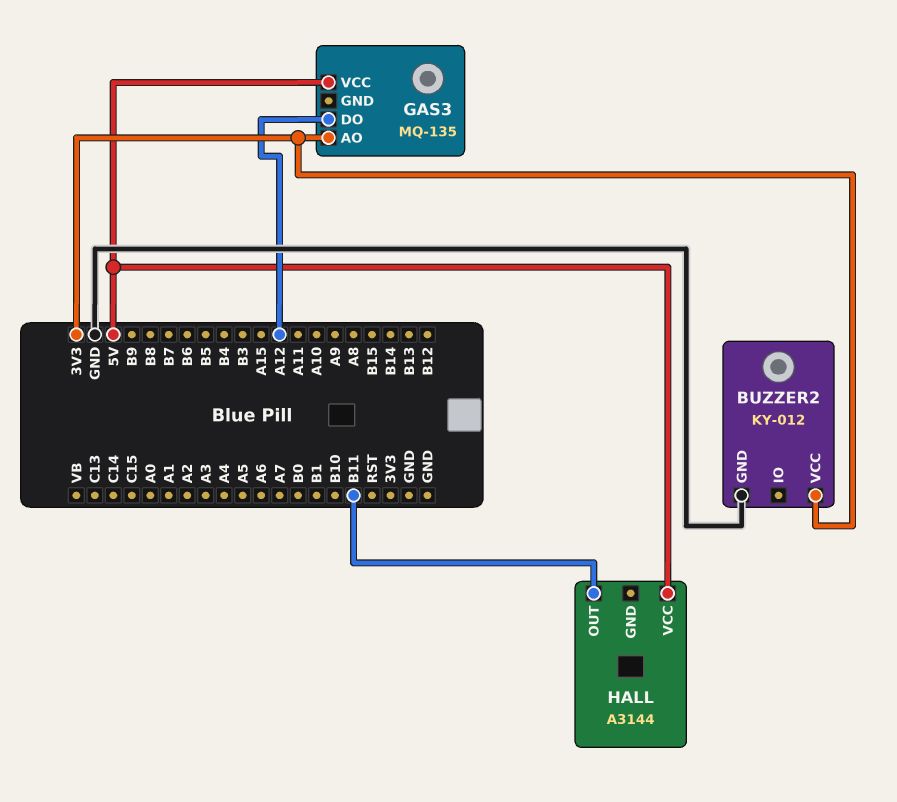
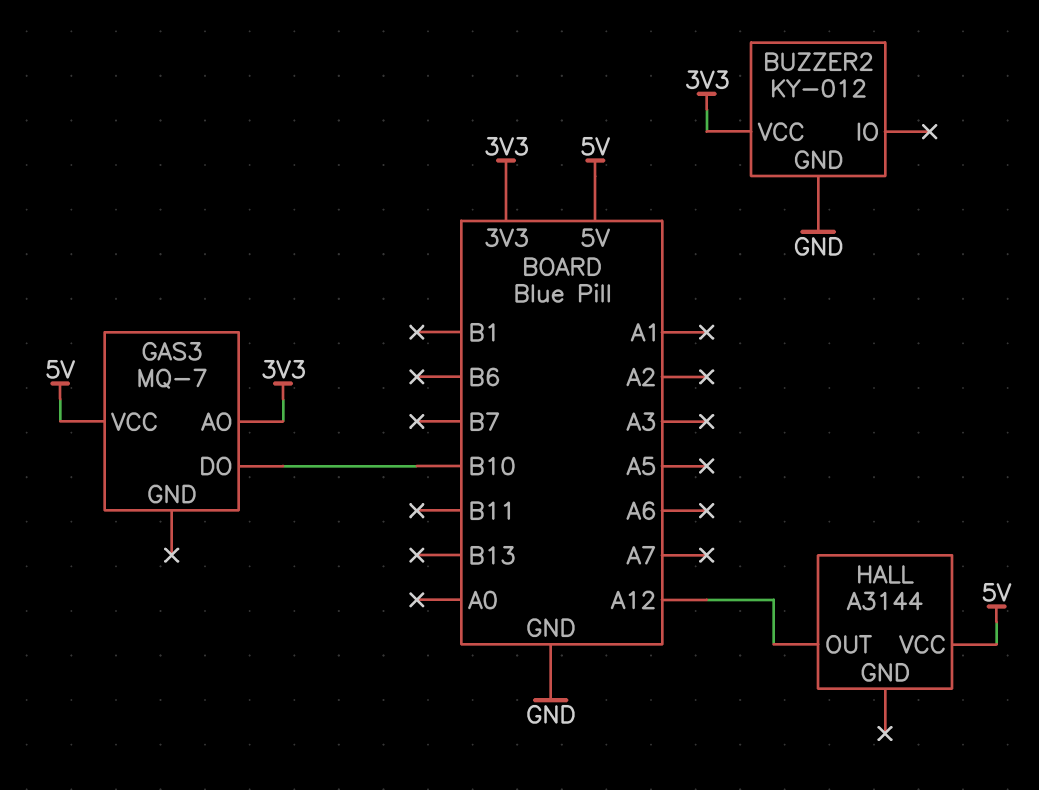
GAS3: MQ-135 -> MQ-7
GAS3 pin DO: A12 -> B10
HALL pin OUT: B11 -> A12

